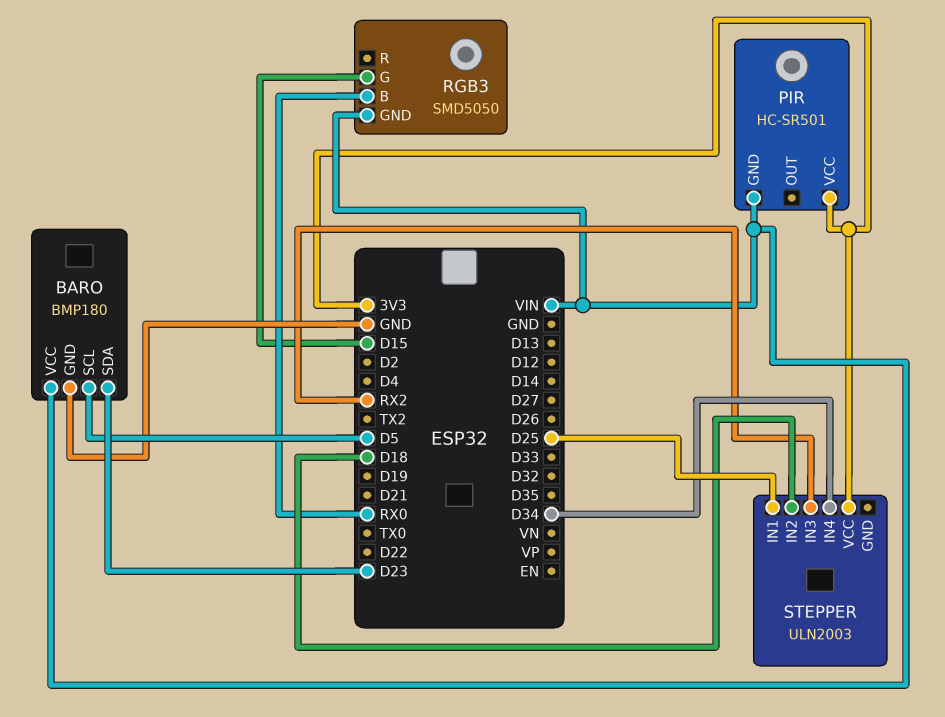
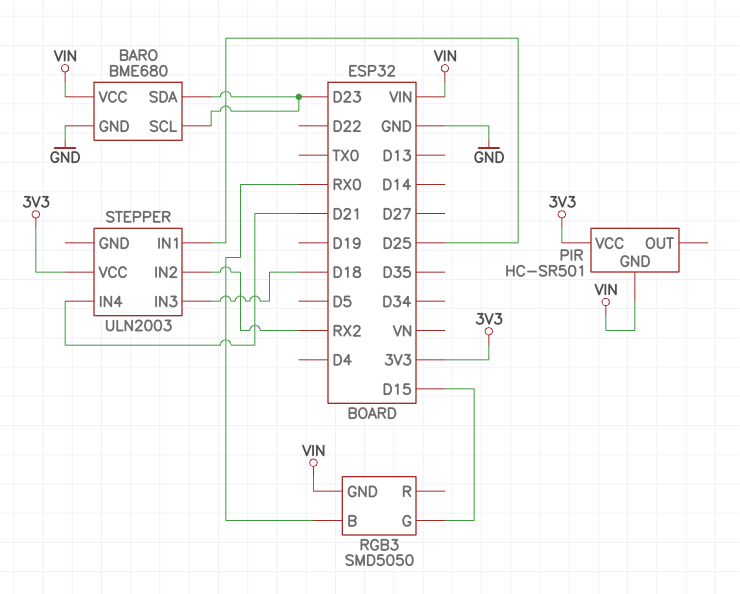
BARO: BMP180 -> BME680
BARO pin SCL: D5 -> D23
STEPPER pin IN2: D18 -> RX2
STEPPER pin IN3: RX2 -> D18
STEPPER pin IN4: D34 -> D21

